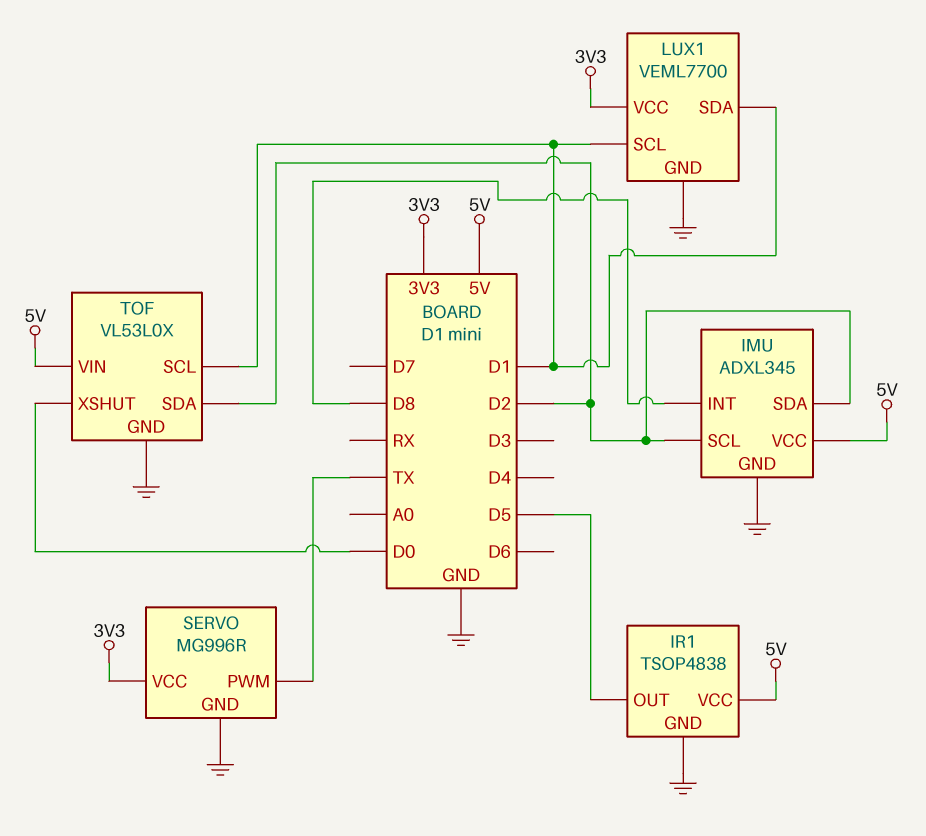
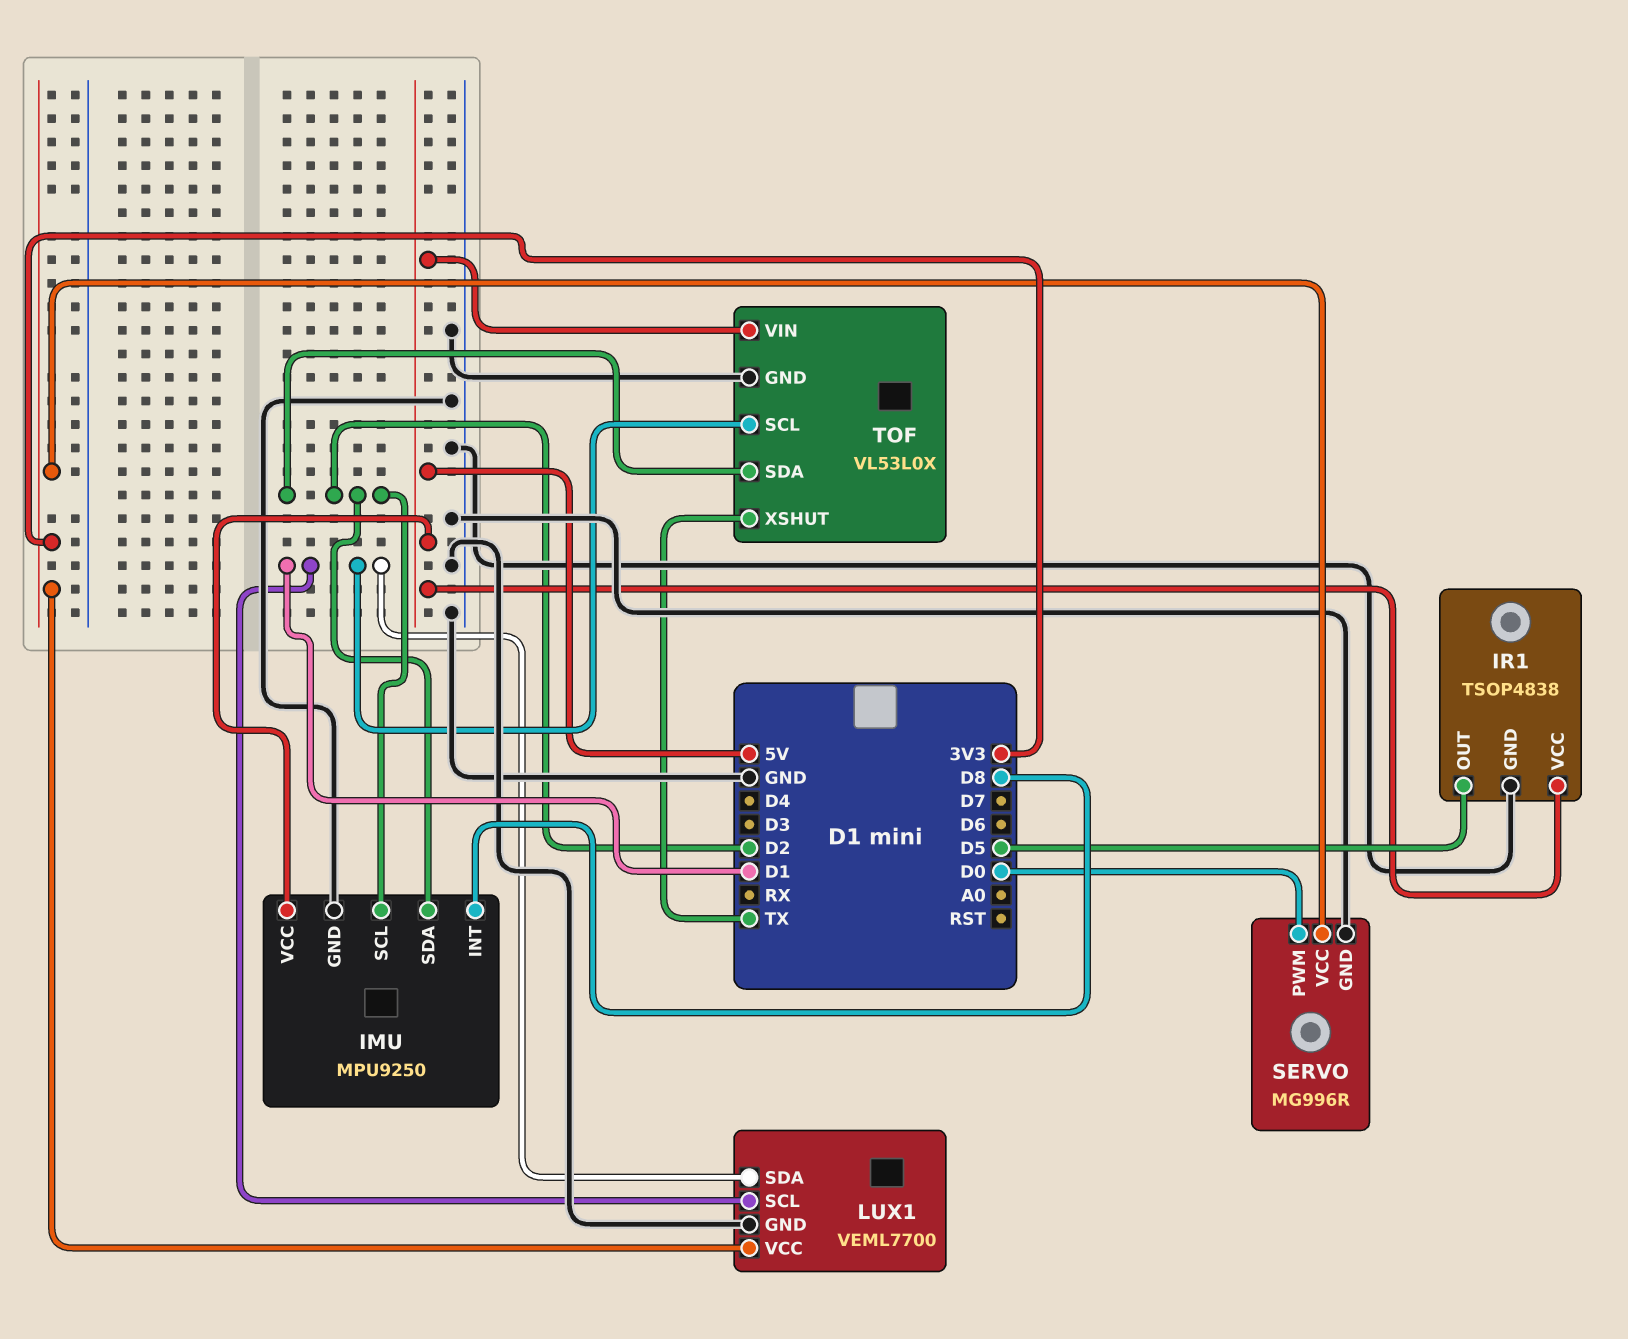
IMU: ADXL345 -> MPU9250
SERVO pin PWM: TX -> D0
TOF pin XSHUT: D0 -> TX

